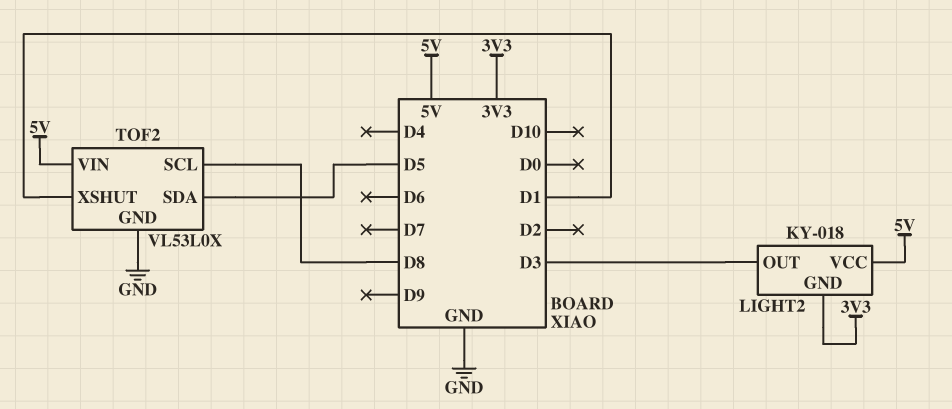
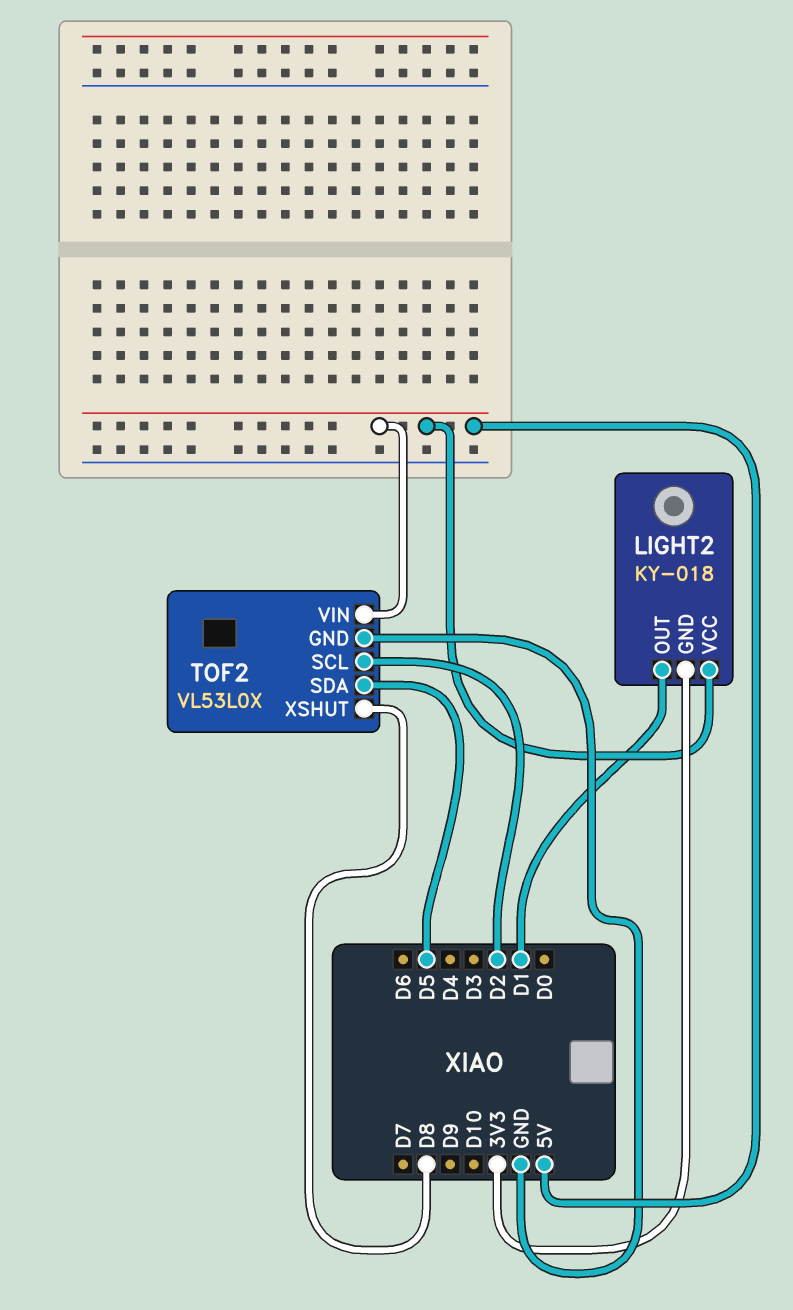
LIGHT2 pin OUT: D3 -> D1
TOF2 pin SCL: D8 -> D2
TOF2 pin XSHUT: D1 -> D8

